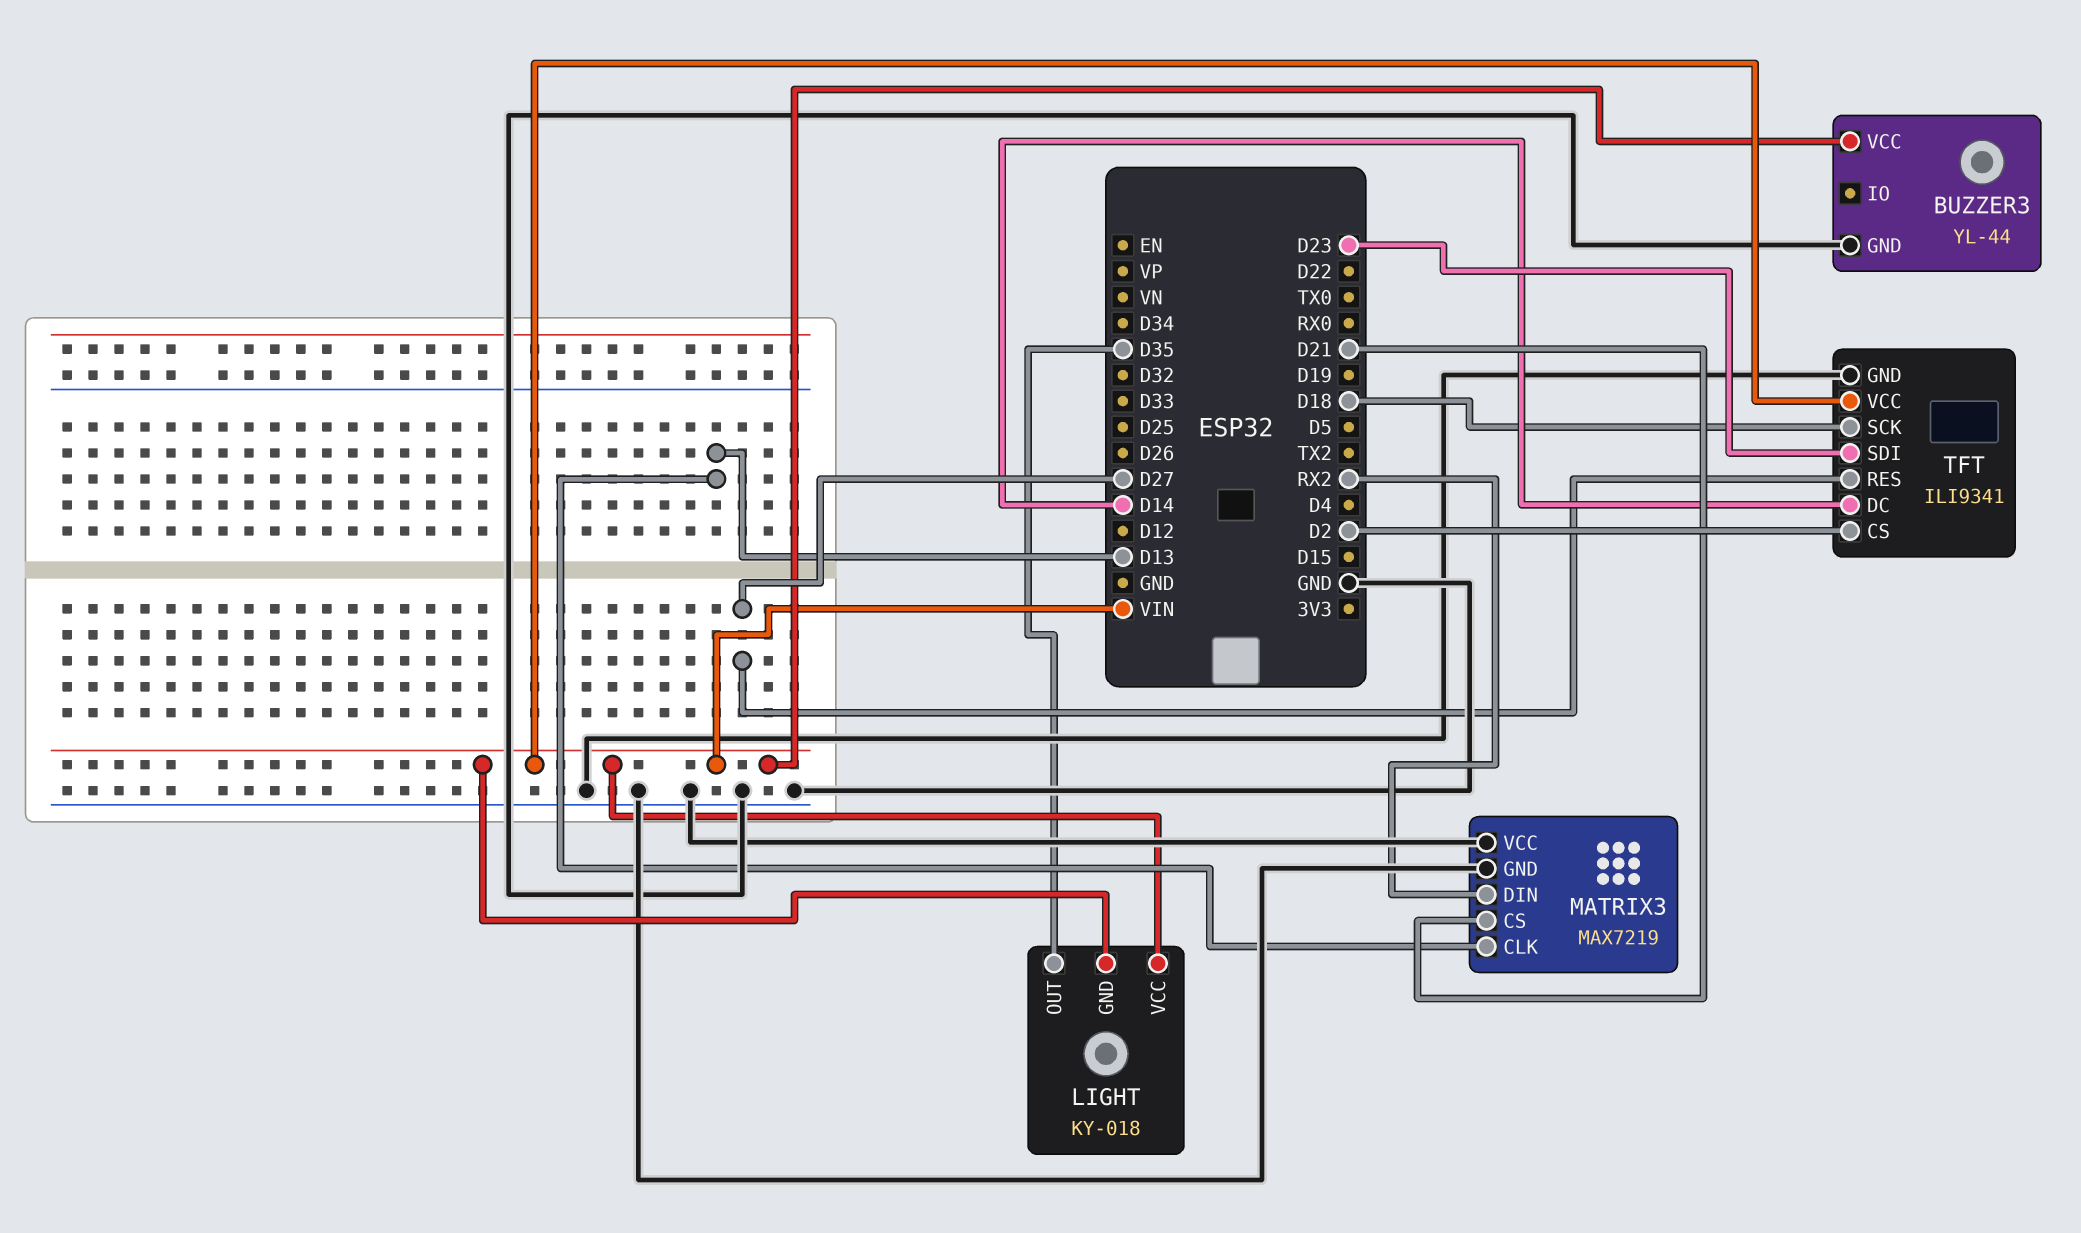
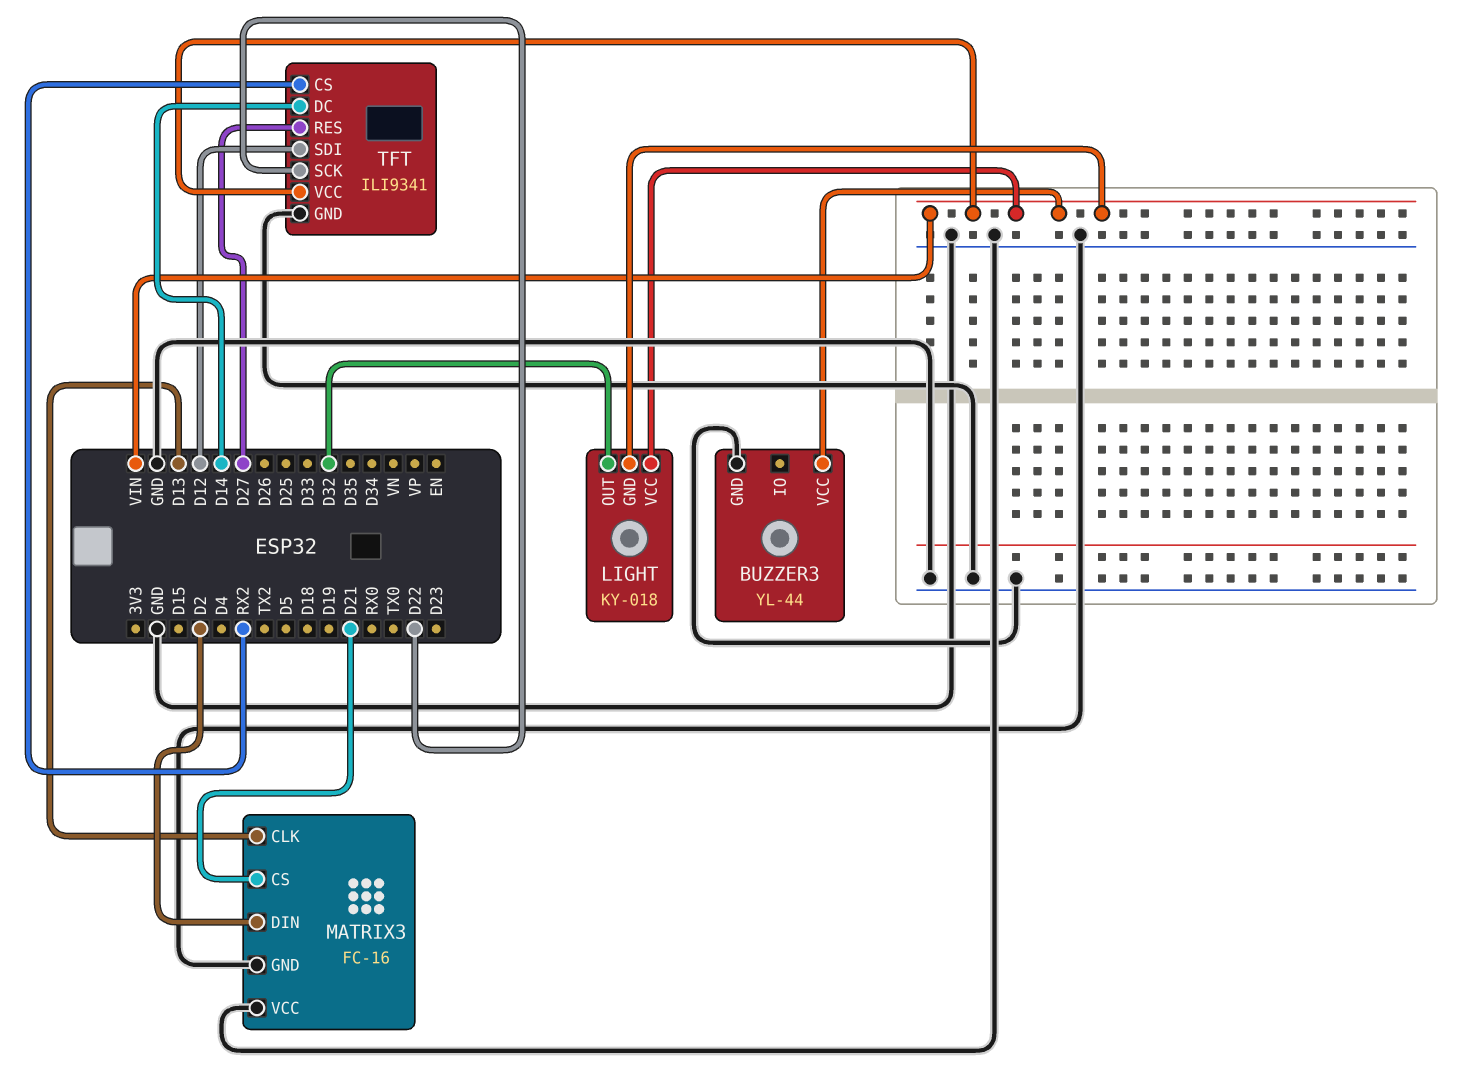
LIGHT pin OUT: D35 -> D32
MATRIX3: MAX7219 -> FC-16
MATRIX3 pin DIN: RX2 -> D2
TFT pin CS: D2 -> RX2
TFT pin SCK: D18 -> D22
TFT pin SDI: D23 -> D12

